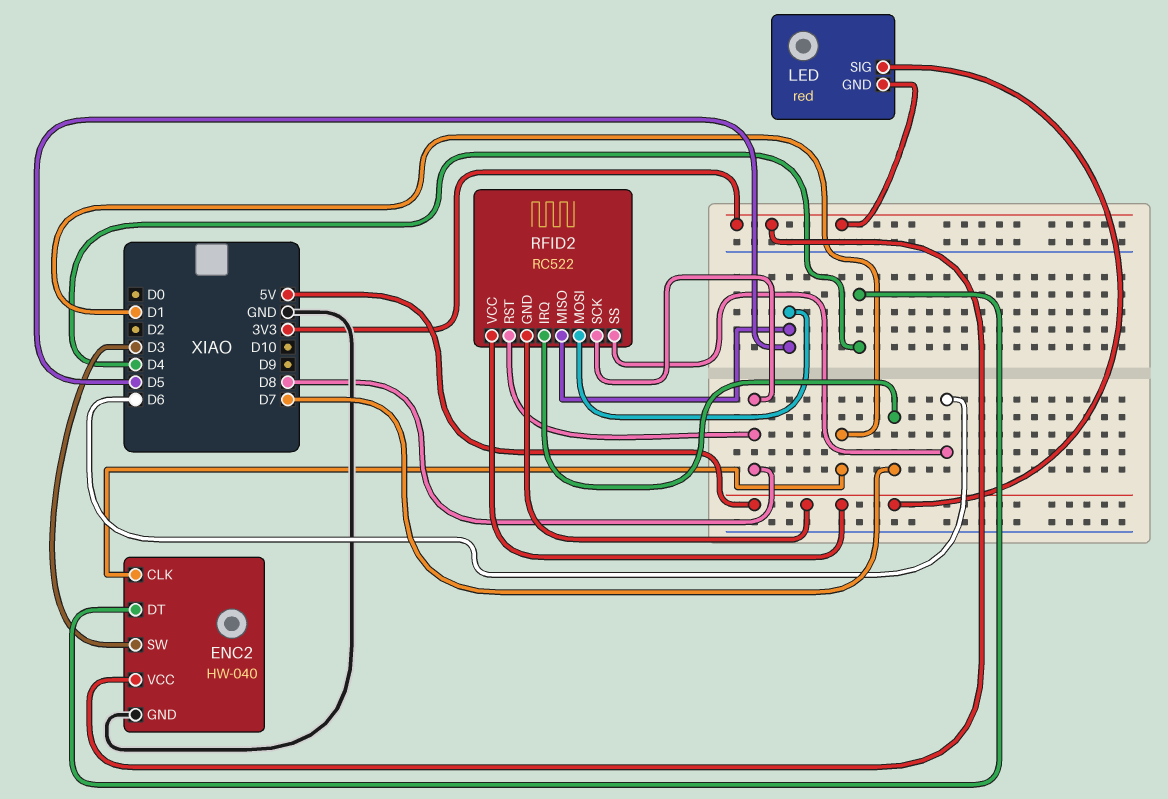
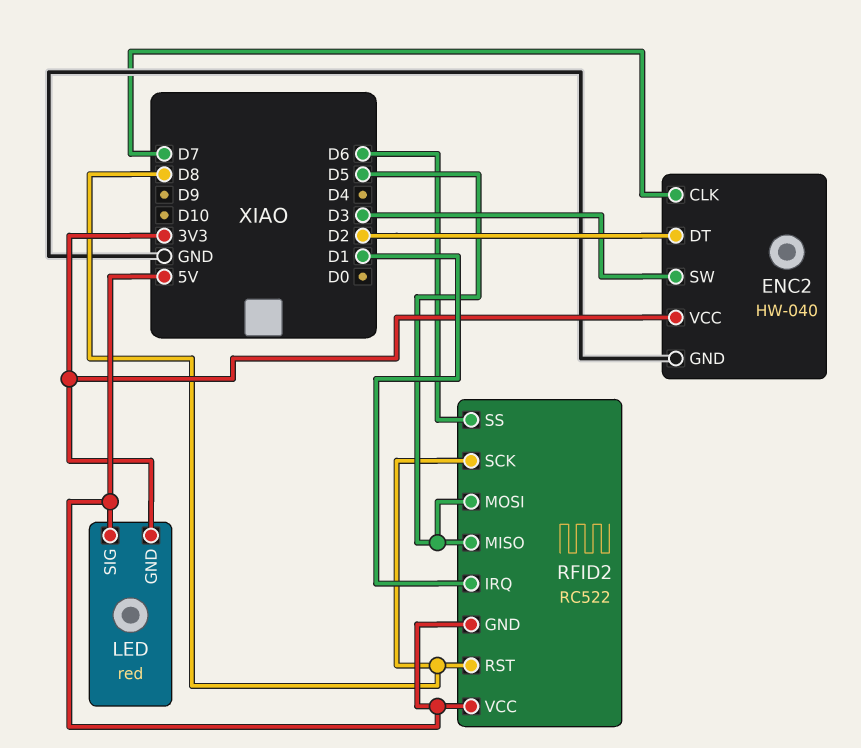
ENC2 pin CLK: D1 -> D7
ENC2 pin DT: D4 -> D2
RFID2 pin IRQ: D7 -> D1

